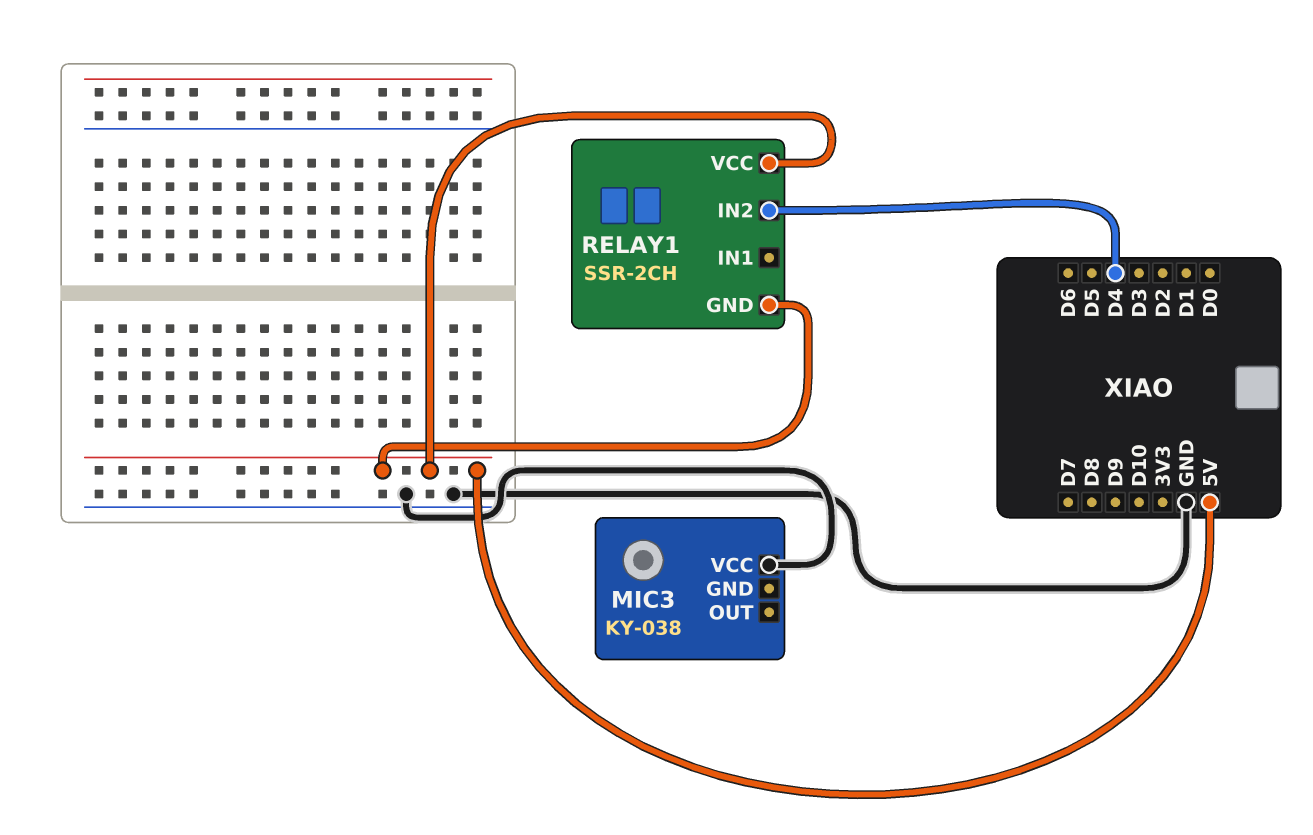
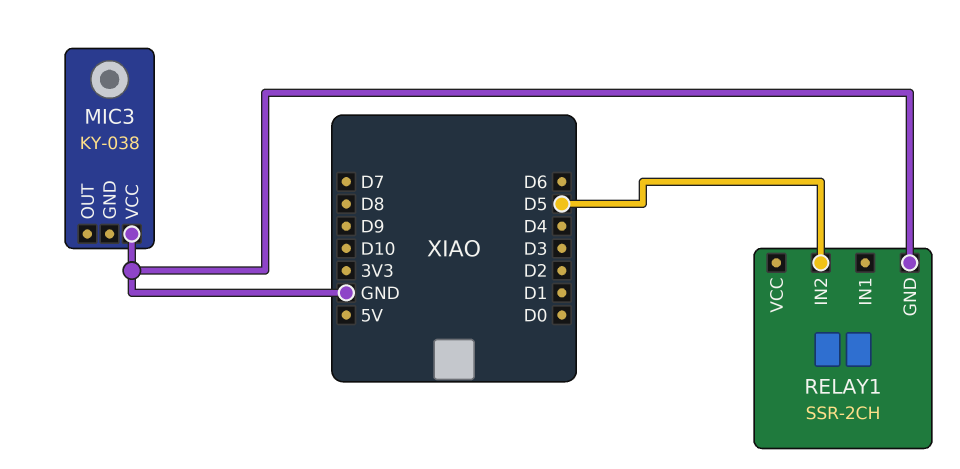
RELAY1 pin GND: 5V -> GND
RELAY1 pin IN2: D4 -> D5
RELAY1 pin VCC: 5V -> none

